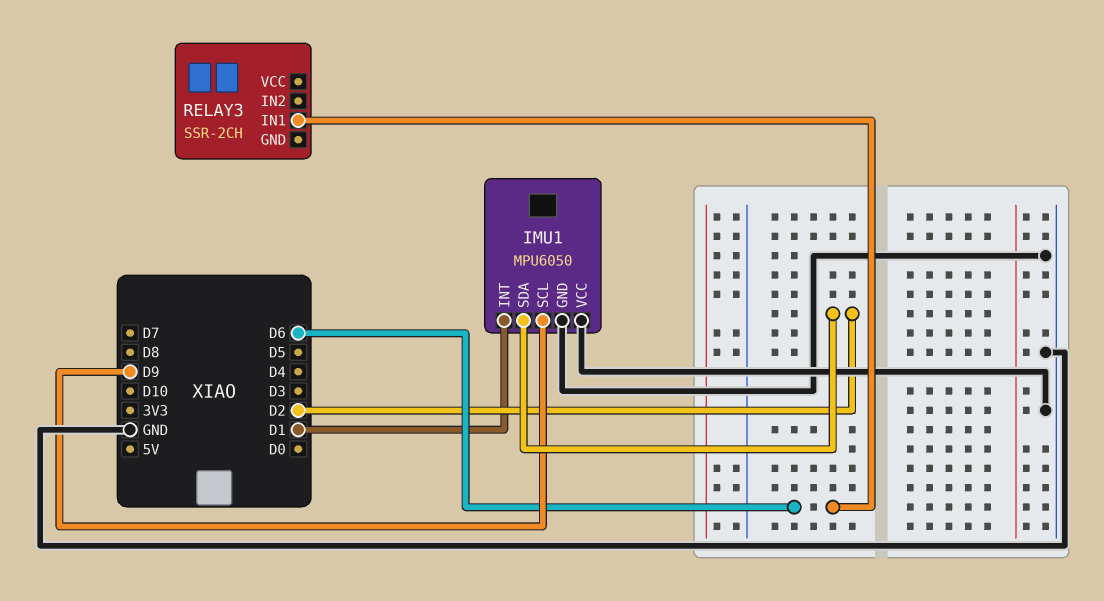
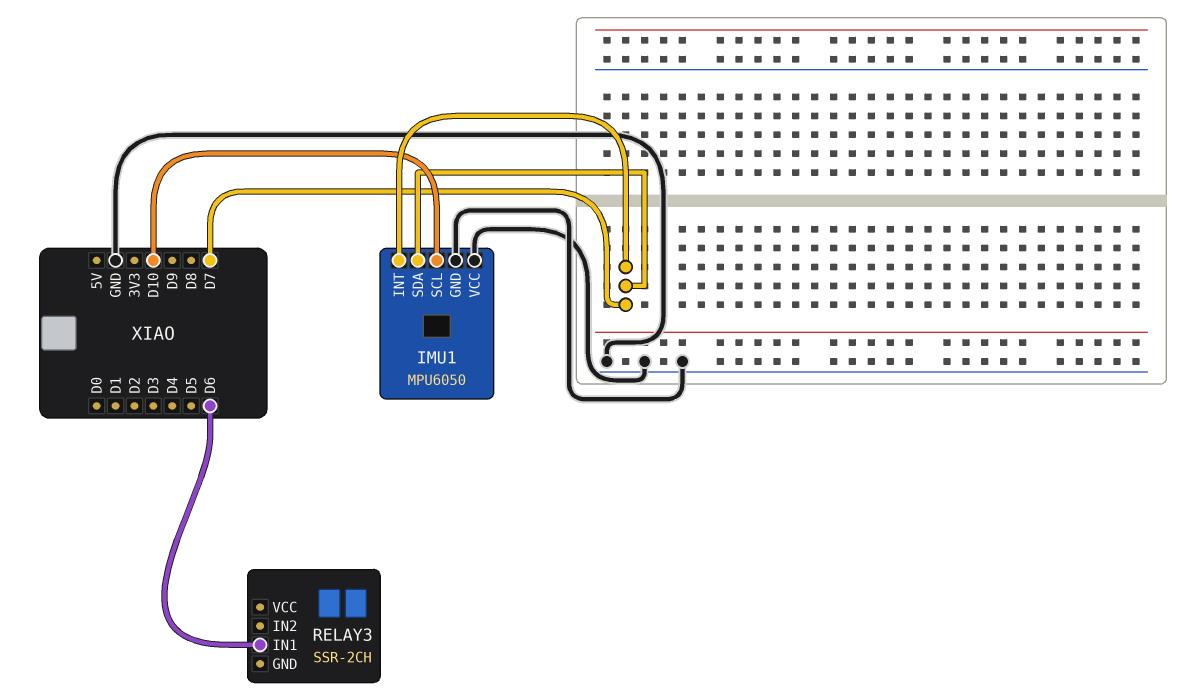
IMU1 pin INT: D1 -> D7
IMU1 pin SCL: D9 -> D10
IMU1 pin SDA: D2 -> D7

